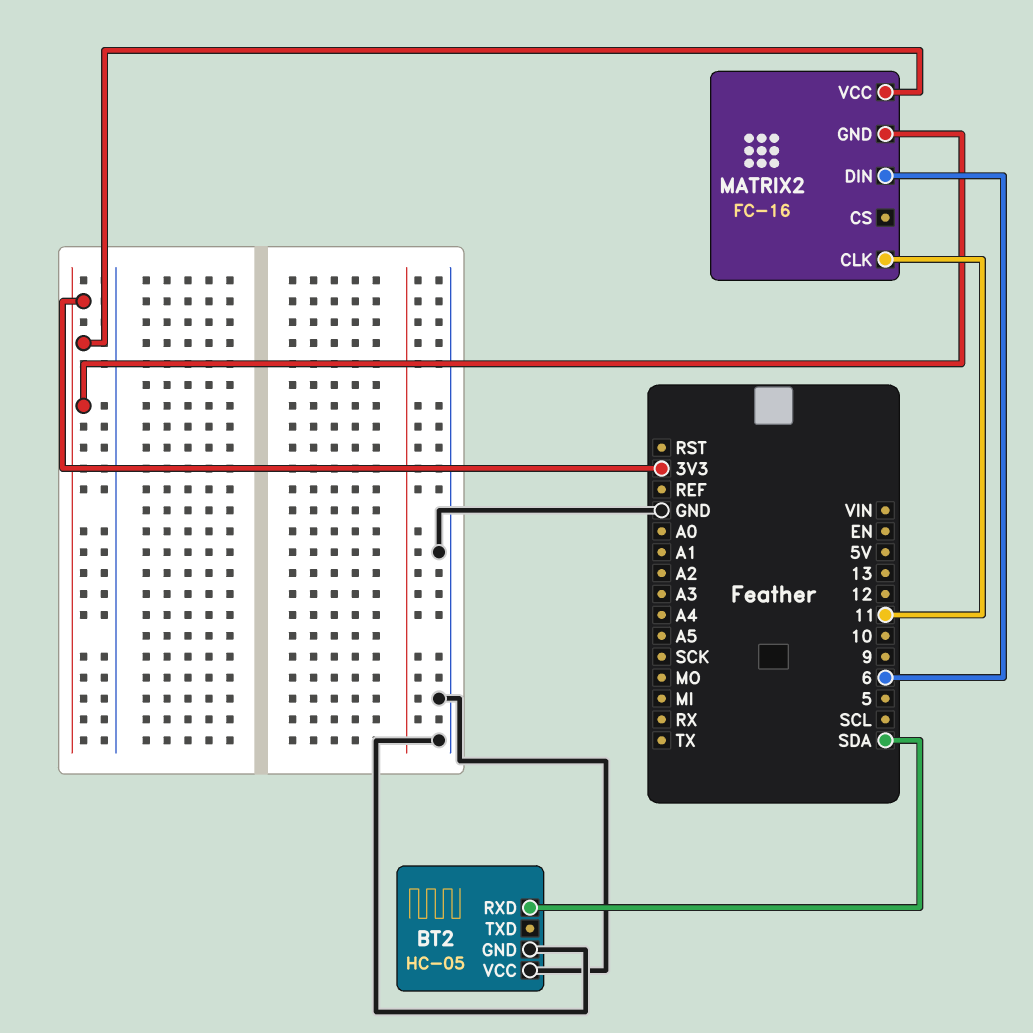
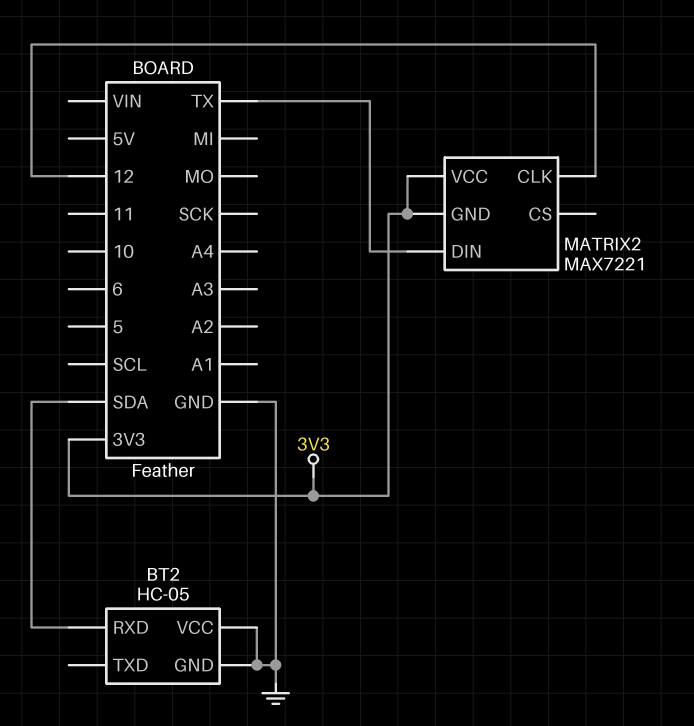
MATRIX2: FC-16 -> MAX7221
MATRIX2 pin CLK: 11 -> 12
MATRIX2 pin DIN: 6 -> TX

